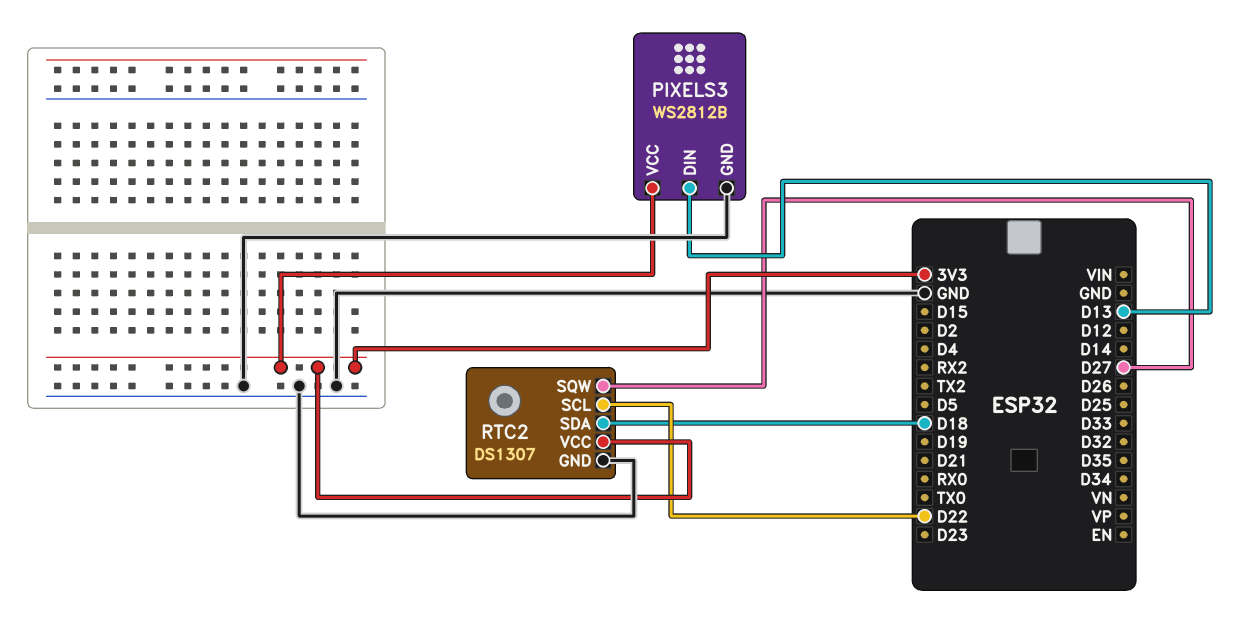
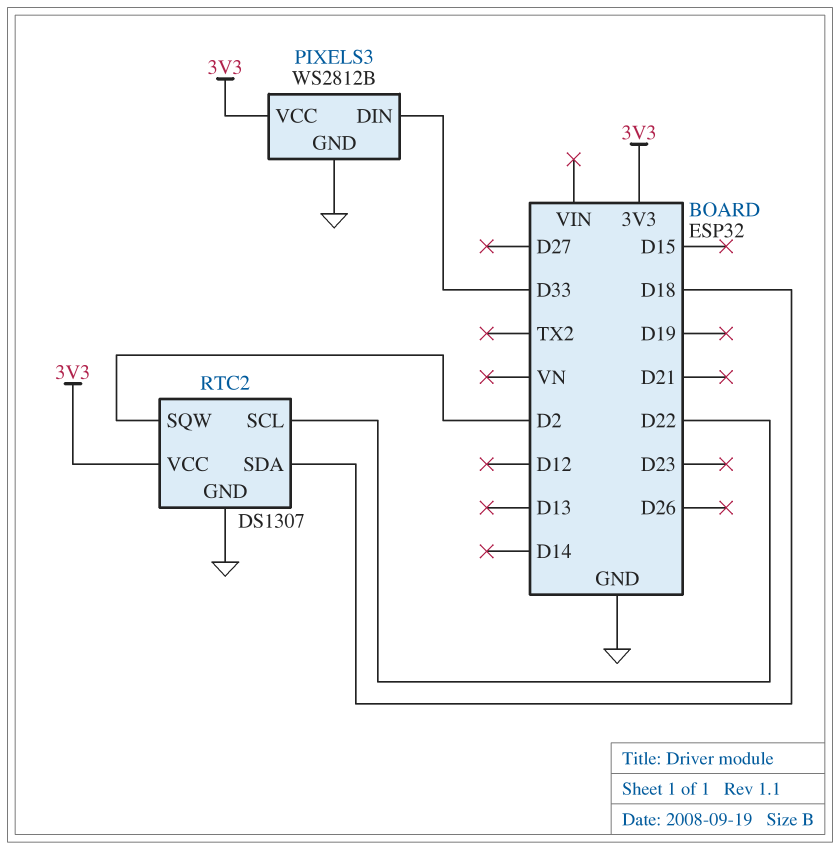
PIXELS3 pin DIN: D13 -> D33
RTC2 pin SQW: D27 -> D2

